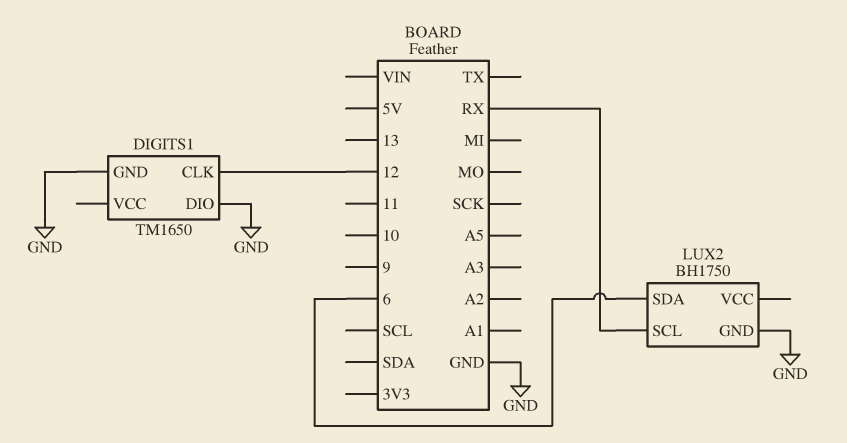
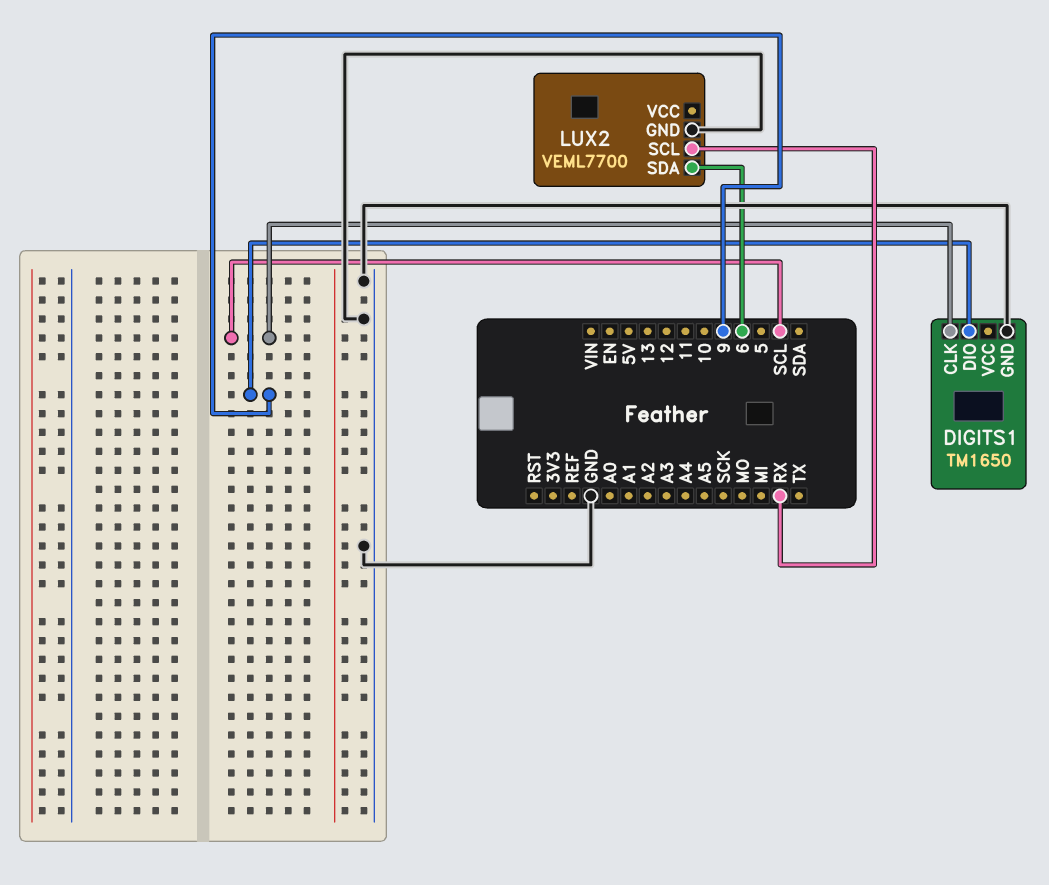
DIGITS1 pin CLK: 12 -> SCL
DIGITS1 pin DIO: GND -> 9
LUX2: BH1750 -> VEML7700

